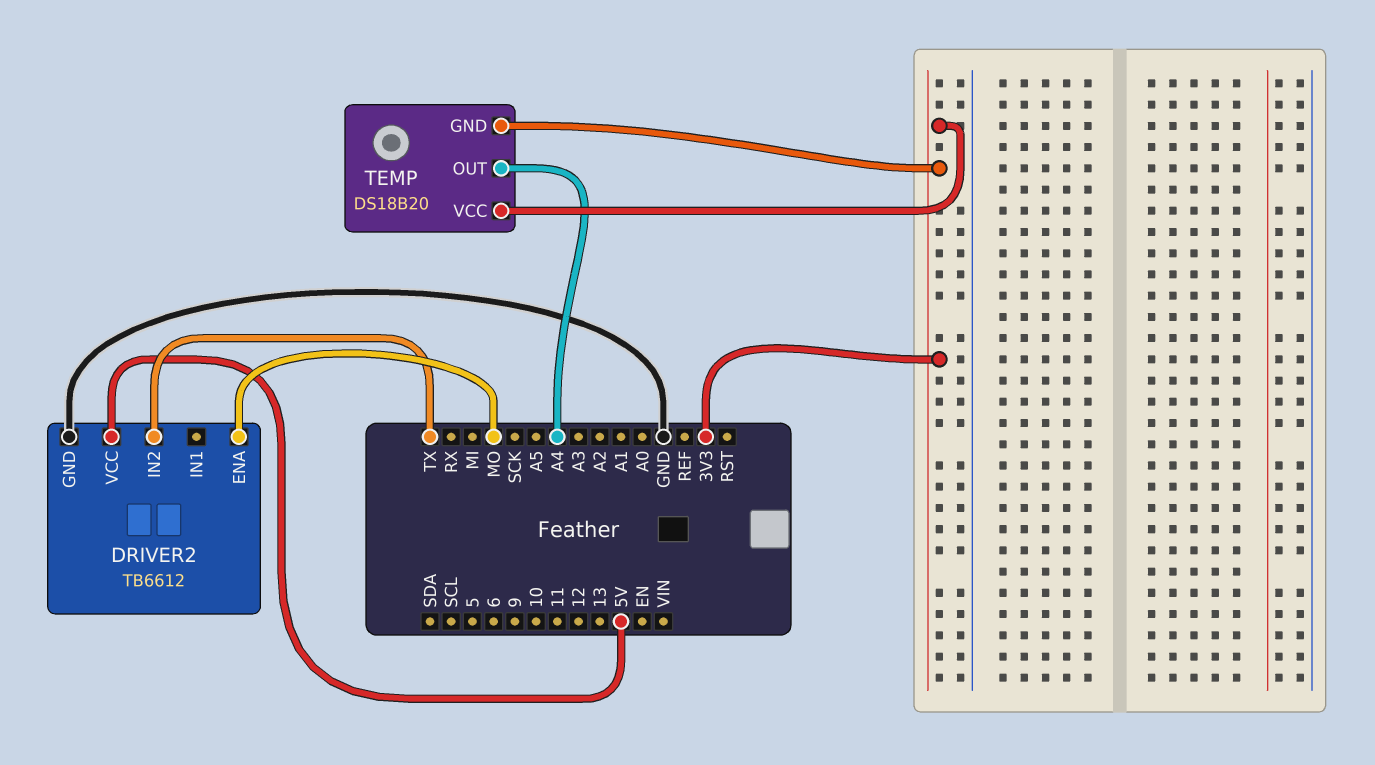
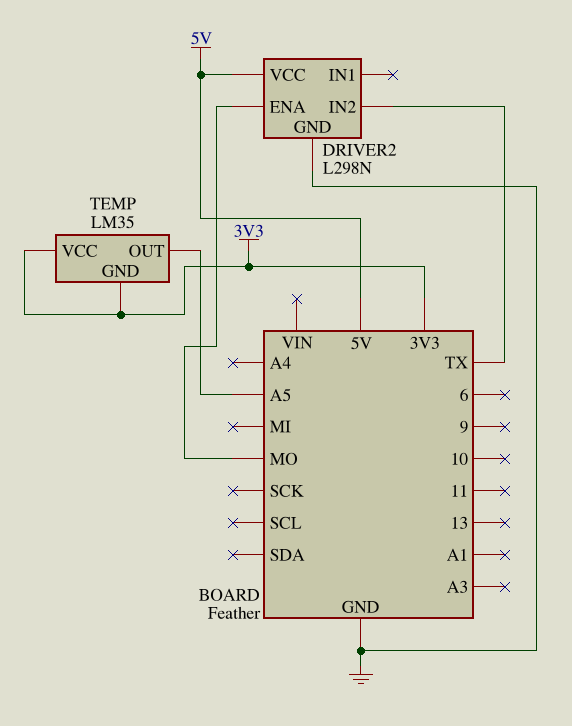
DRIVER2: TB6612 -> L298N
TEMP: DS18B20 -> LM35
TEMP pin OUT: A4 -> A5

